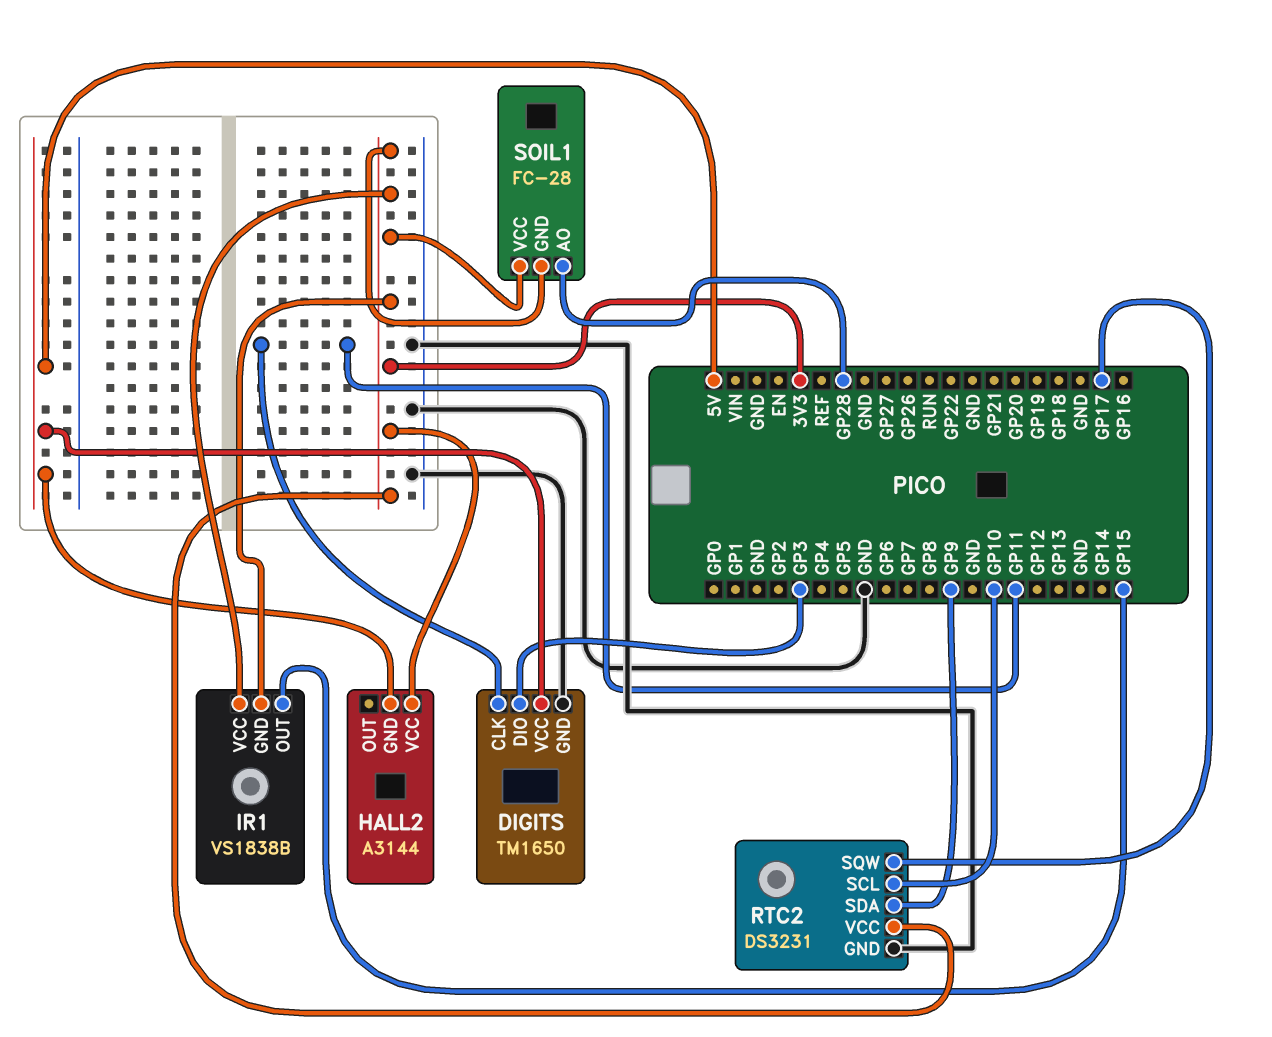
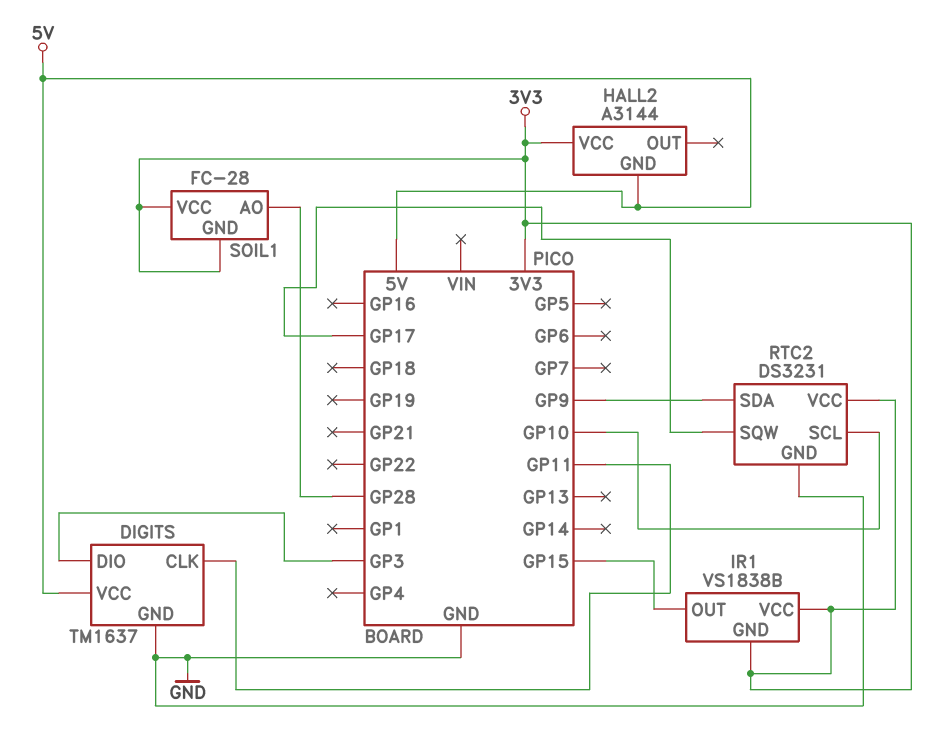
DIGITS: TM1650 -> TM1637

